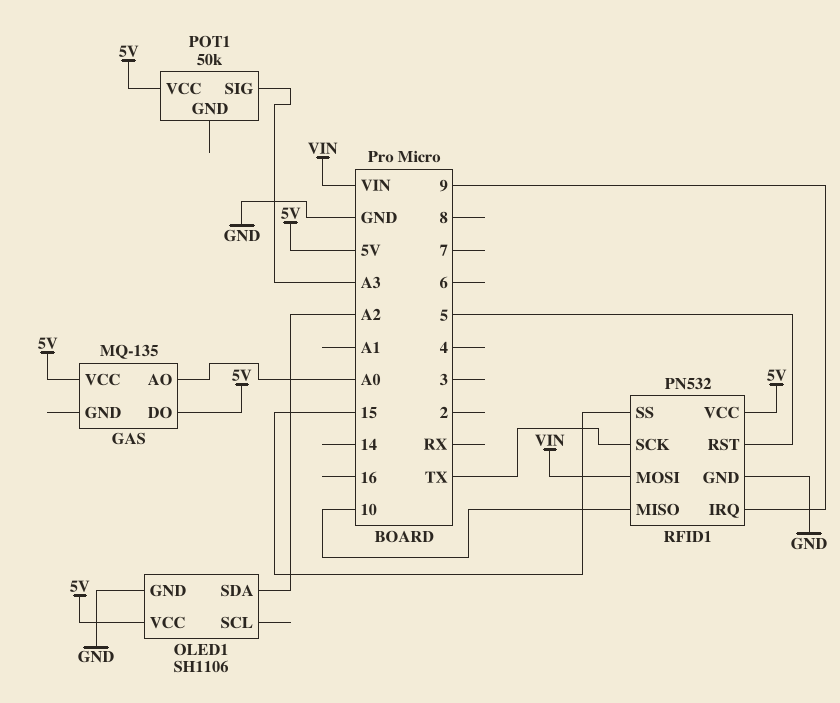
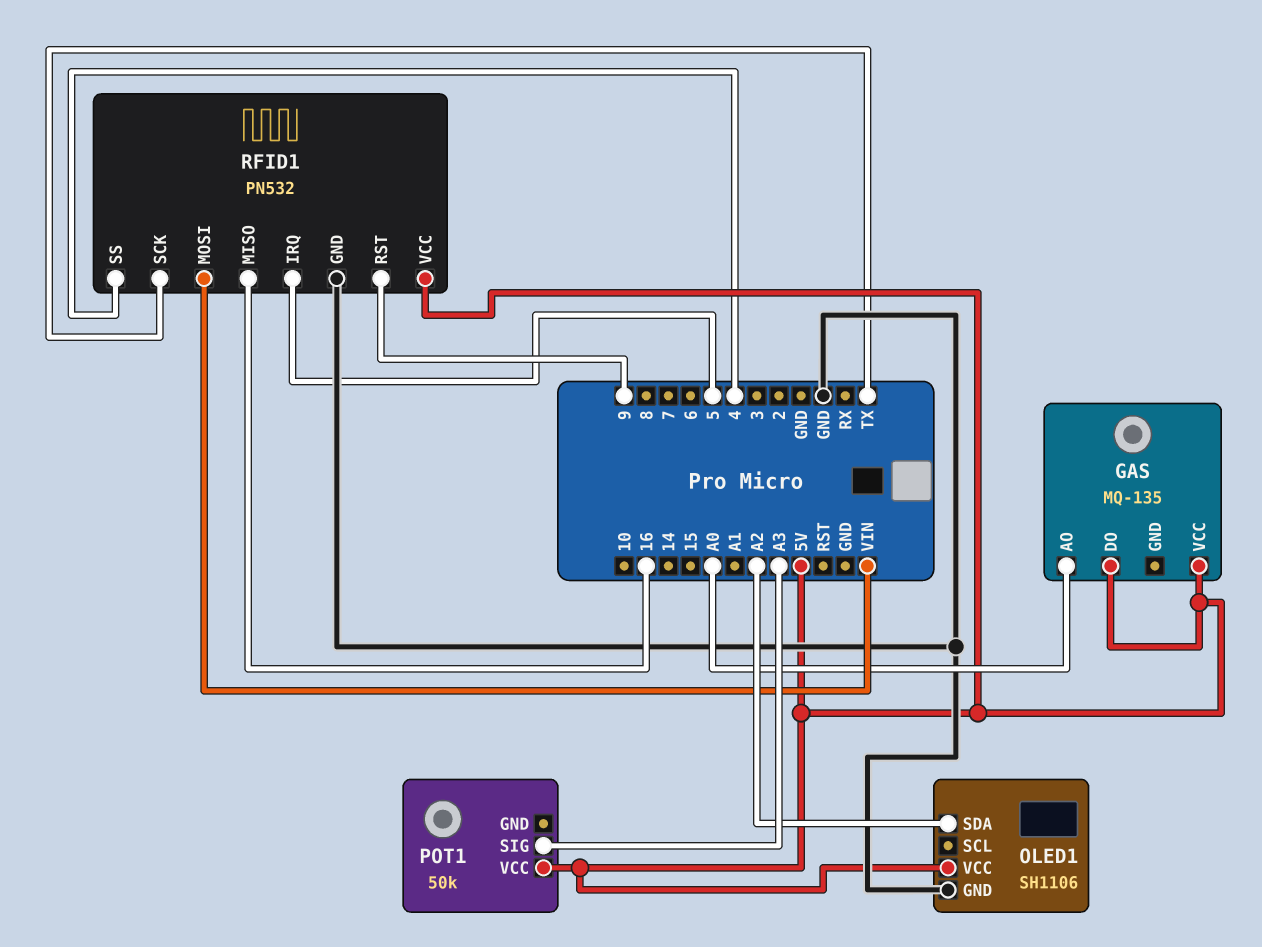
RFID1 pin IRQ: 9 -> 5
RFID1 pin MISO: 10 -> 16
RFID1 pin RST: 5 -> 9
RFID1 pin SS: 15 -> 4

